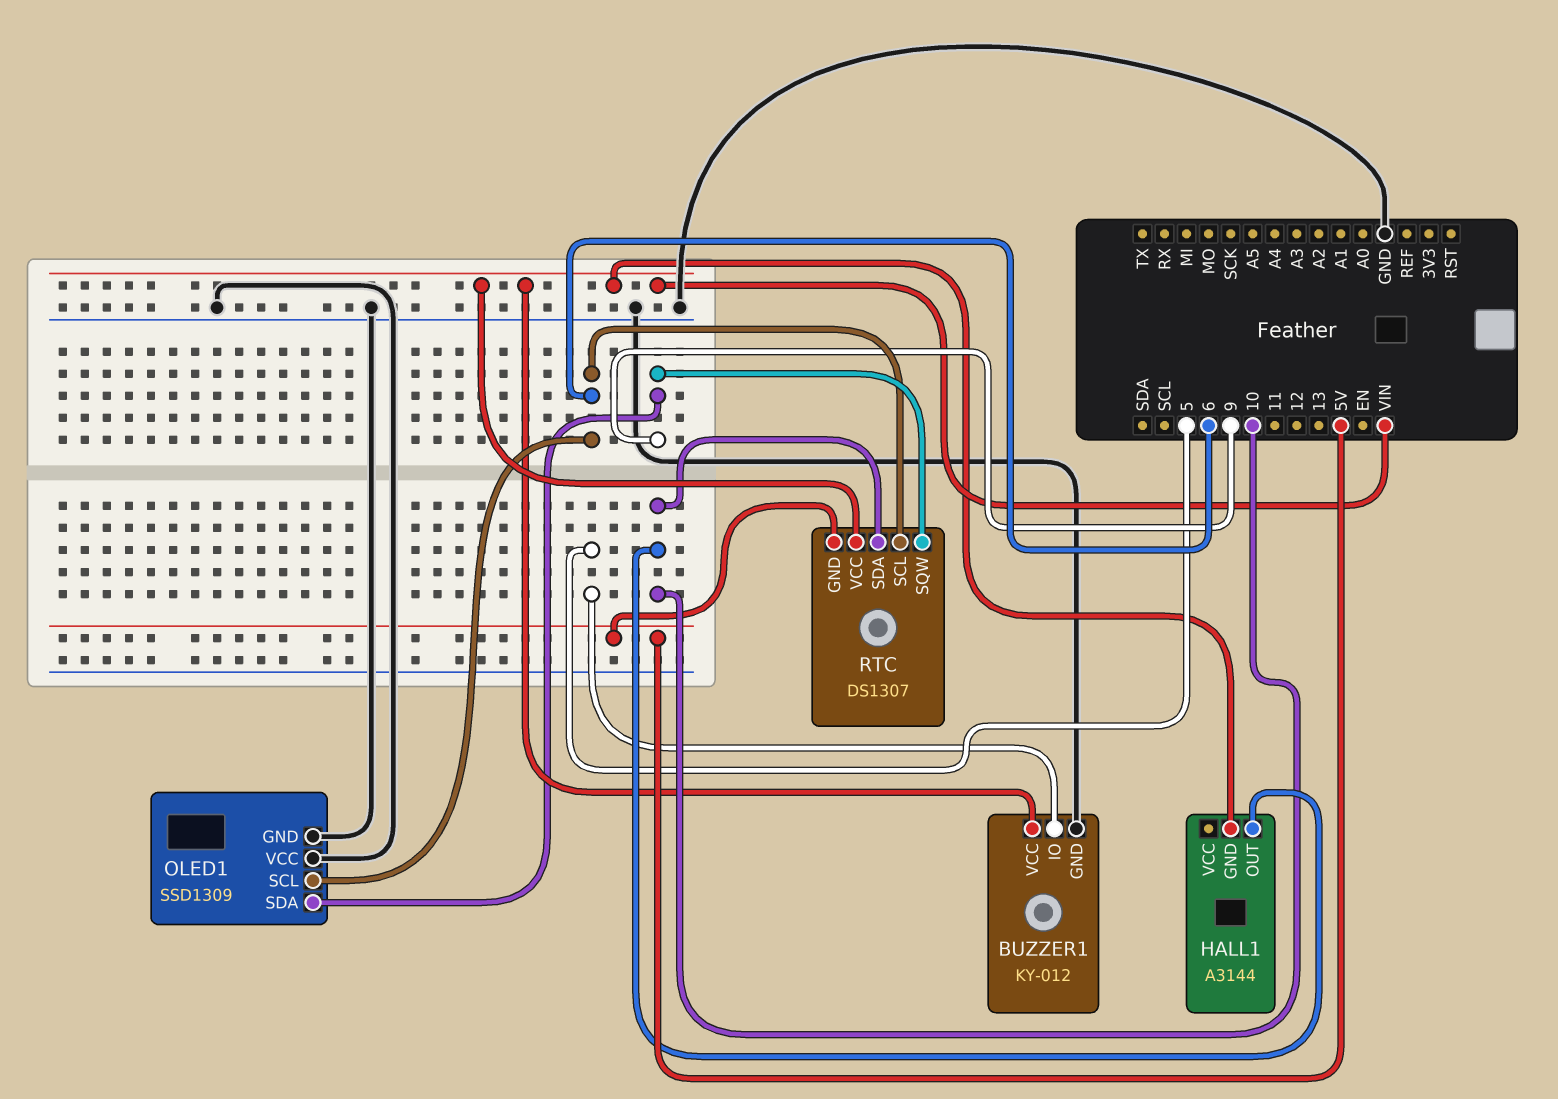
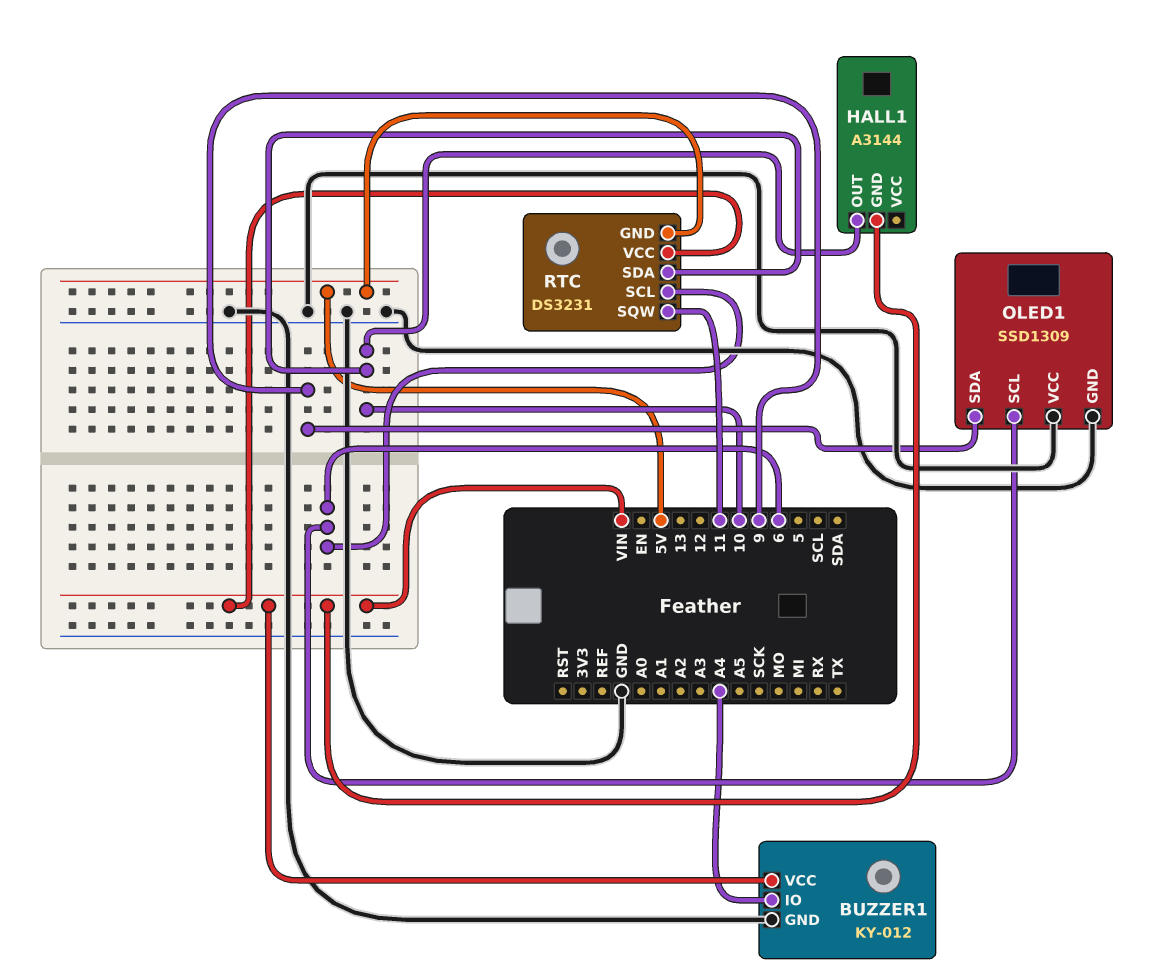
BUZZER1 pin IO: 5 -> A4
RTC: DS1307 -> DS3231
RTC pin SQW: 9 -> 11

